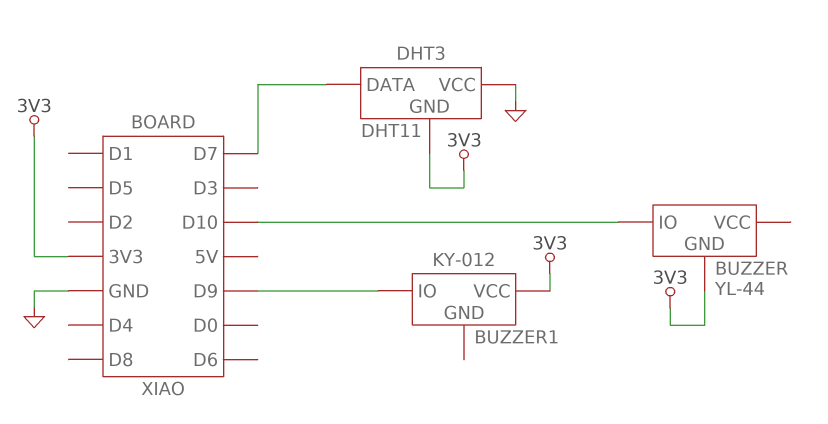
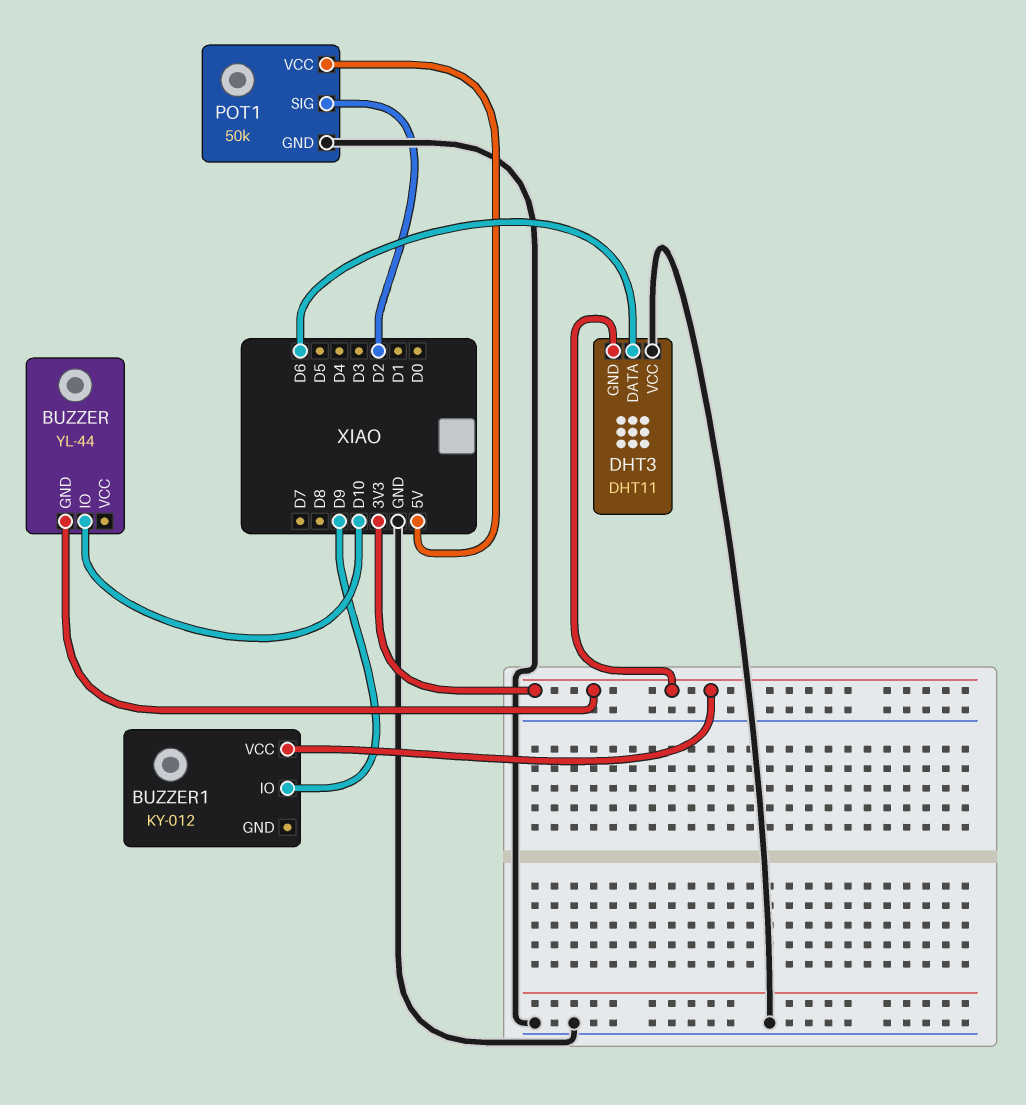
DHT3 pin DATA: D7 -> D6
POT1: none -> 50k
POT1 pin GND: none -> GND
POT1 pin SIG: none -> D2
POT1 pin VCC: none -> 5V

